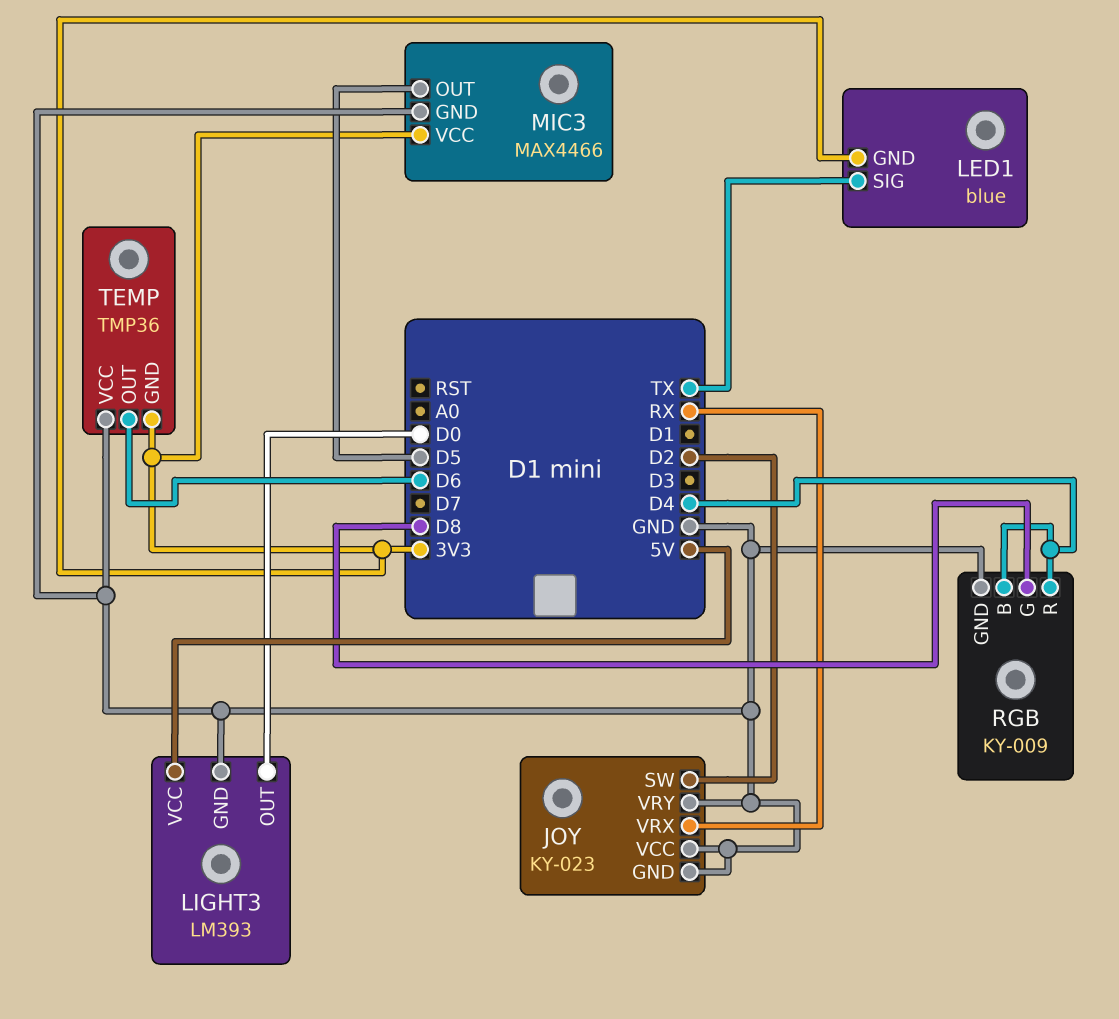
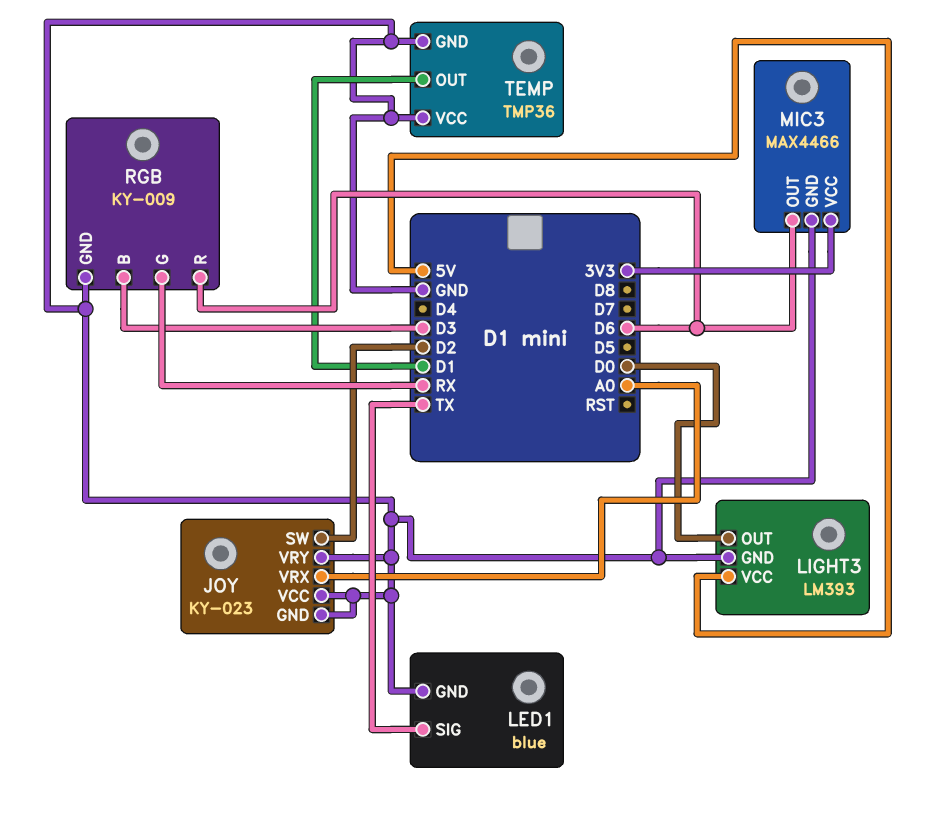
JOY pin VRX: RX -> A0
LED1 pin GND: 3V3 -> GND
MIC3 pin OUT: D5 -> D6
RGB pin B: D4 -> D3
RGB pin G: D8 -> RX
RGB pin R: D4 -> D6
TEMP pin GND: 3V3 -> GND
TEMP pin OUT: D6 -> D1

